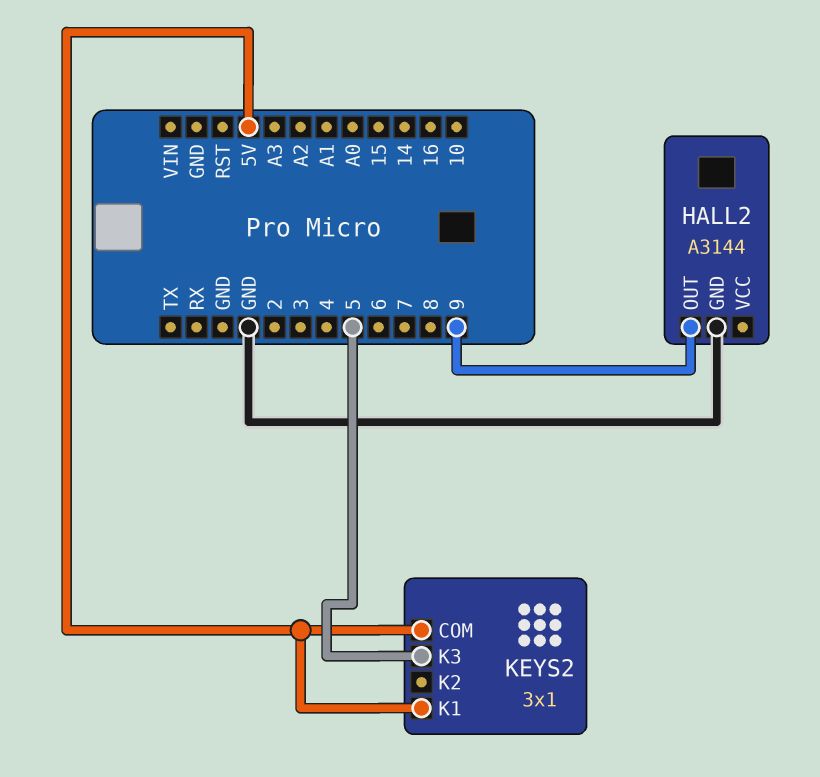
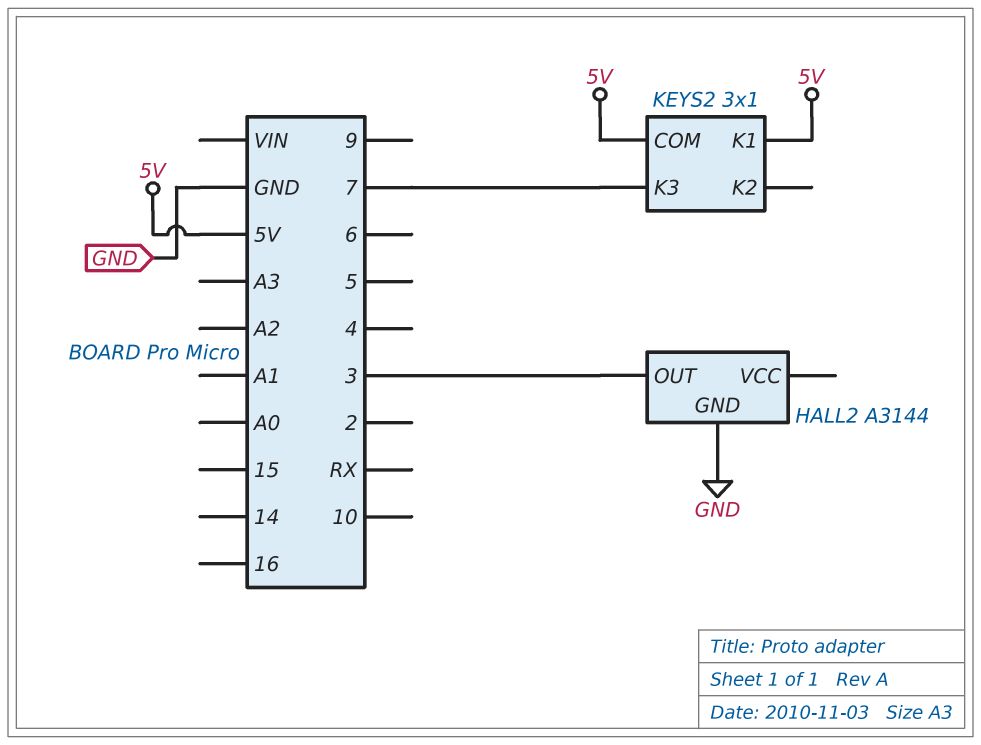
HALL2 pin OUT: 9 -> 3
KEYS2 pin K3: 5 -> 7

